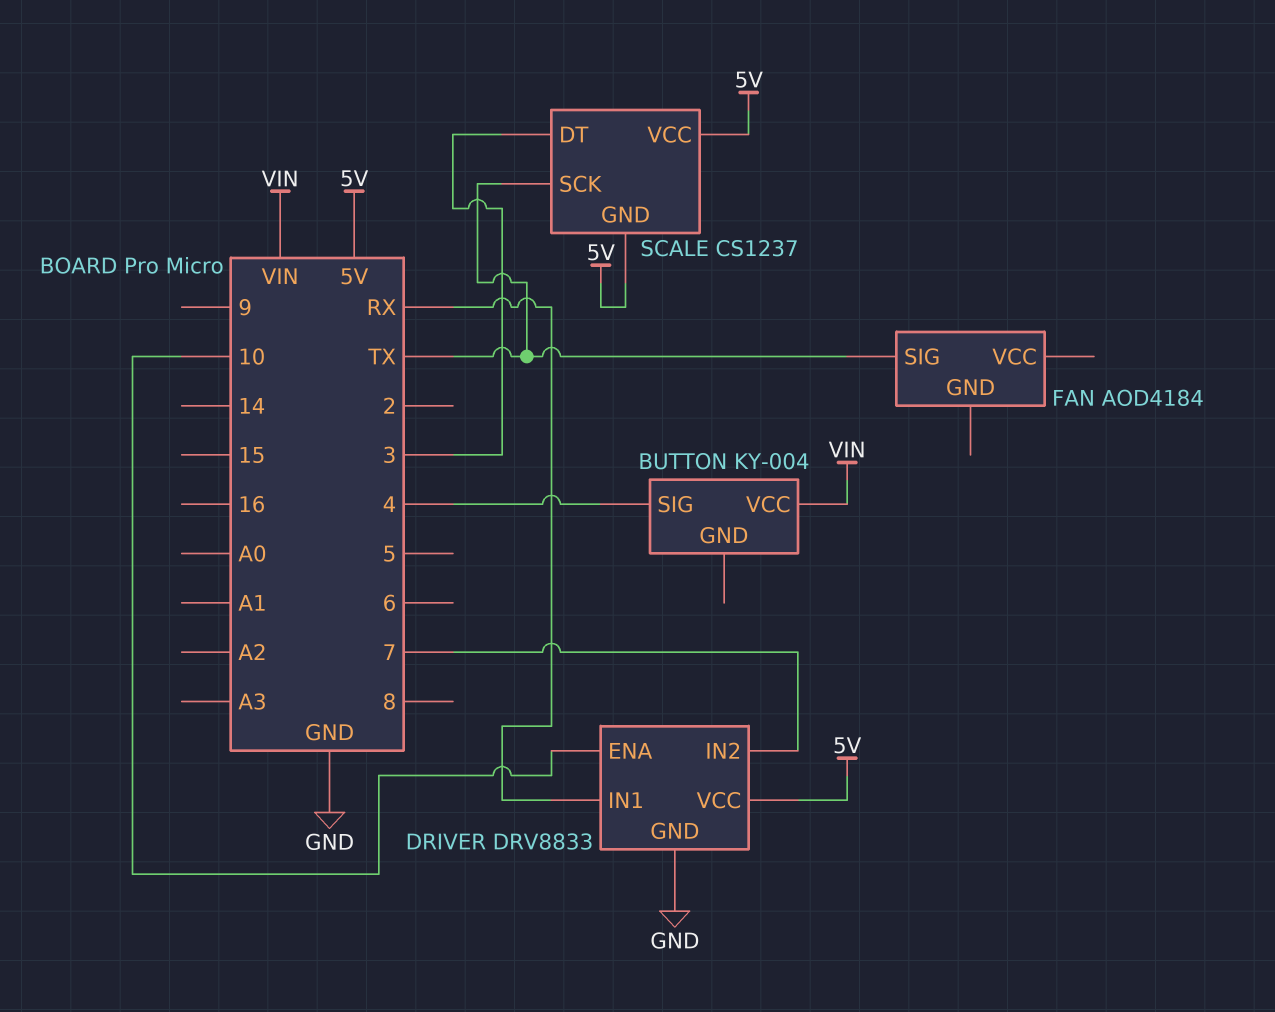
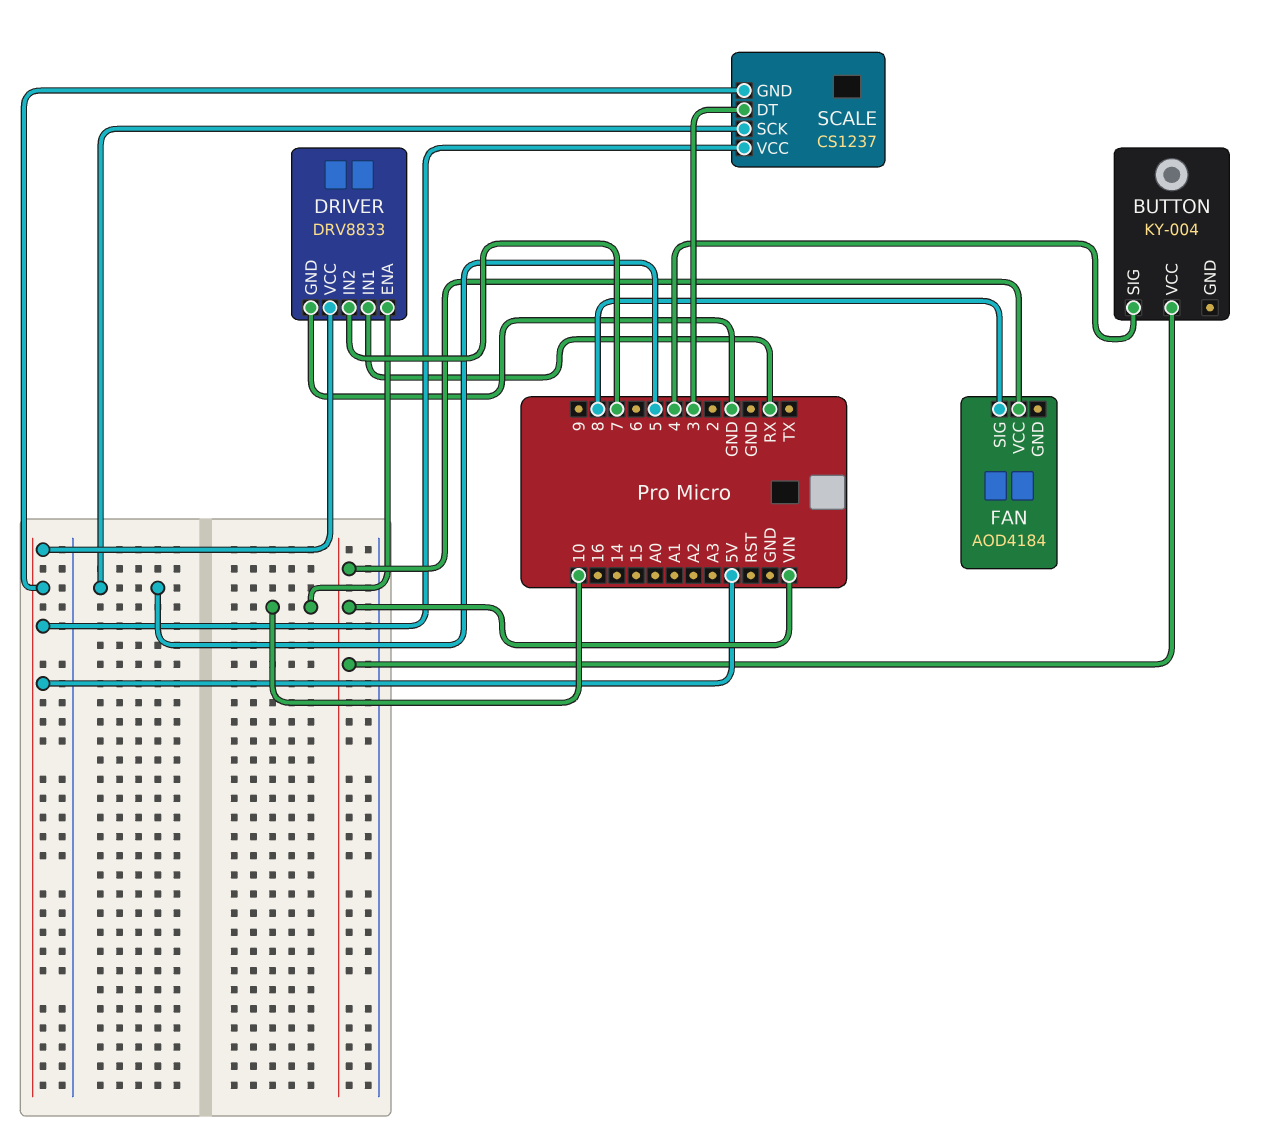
FAN pin SIG: TX -> 8
FAN pin VCC: none -> VIN
SCALE pin SCK: TX -> 5

